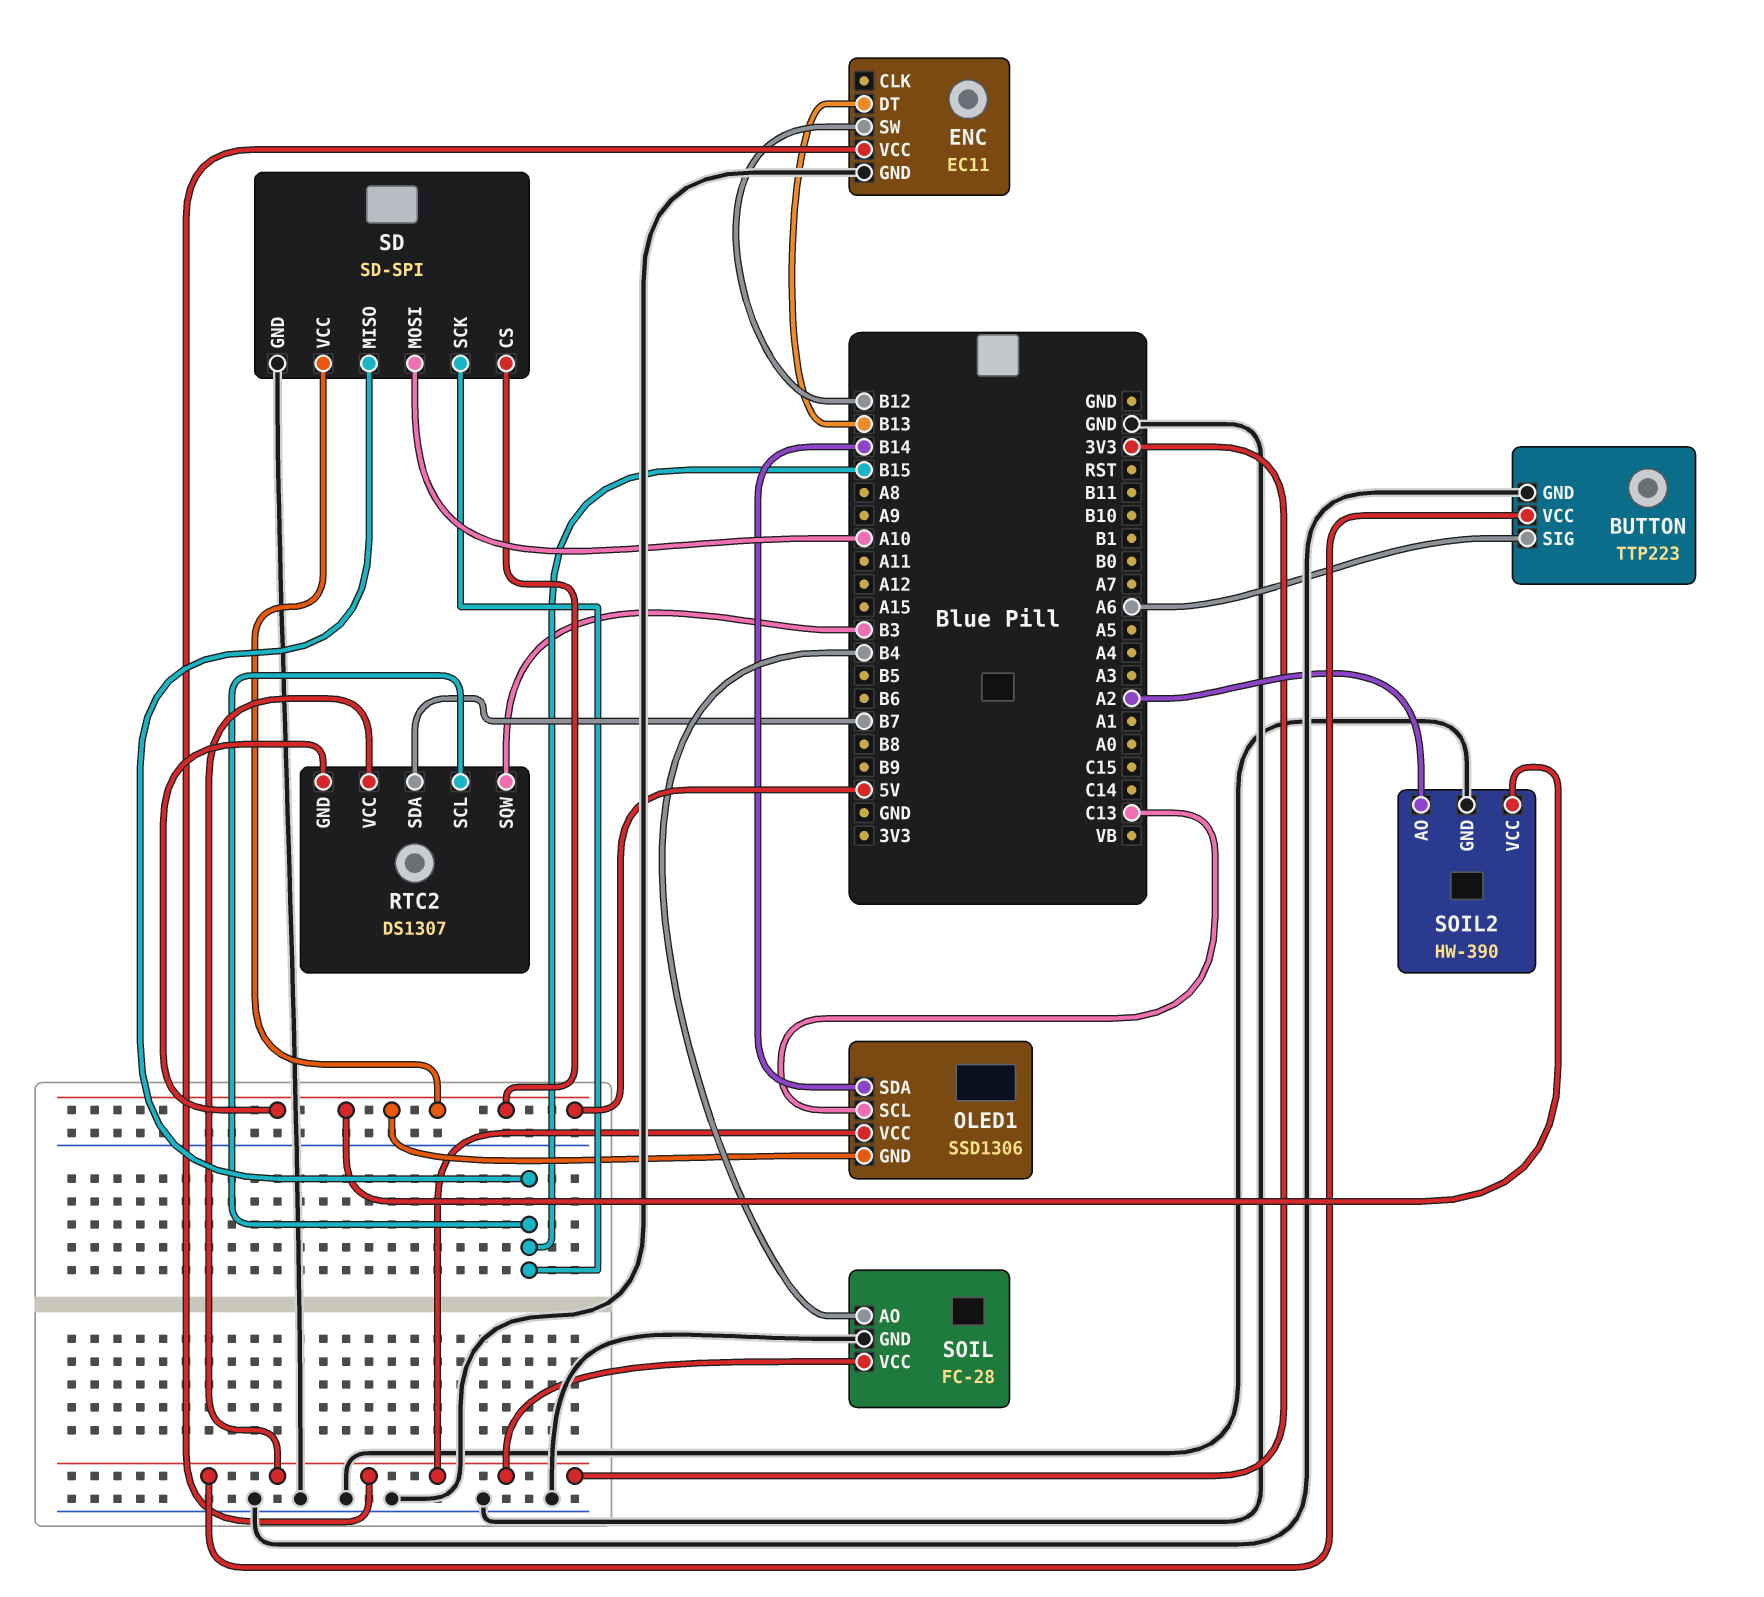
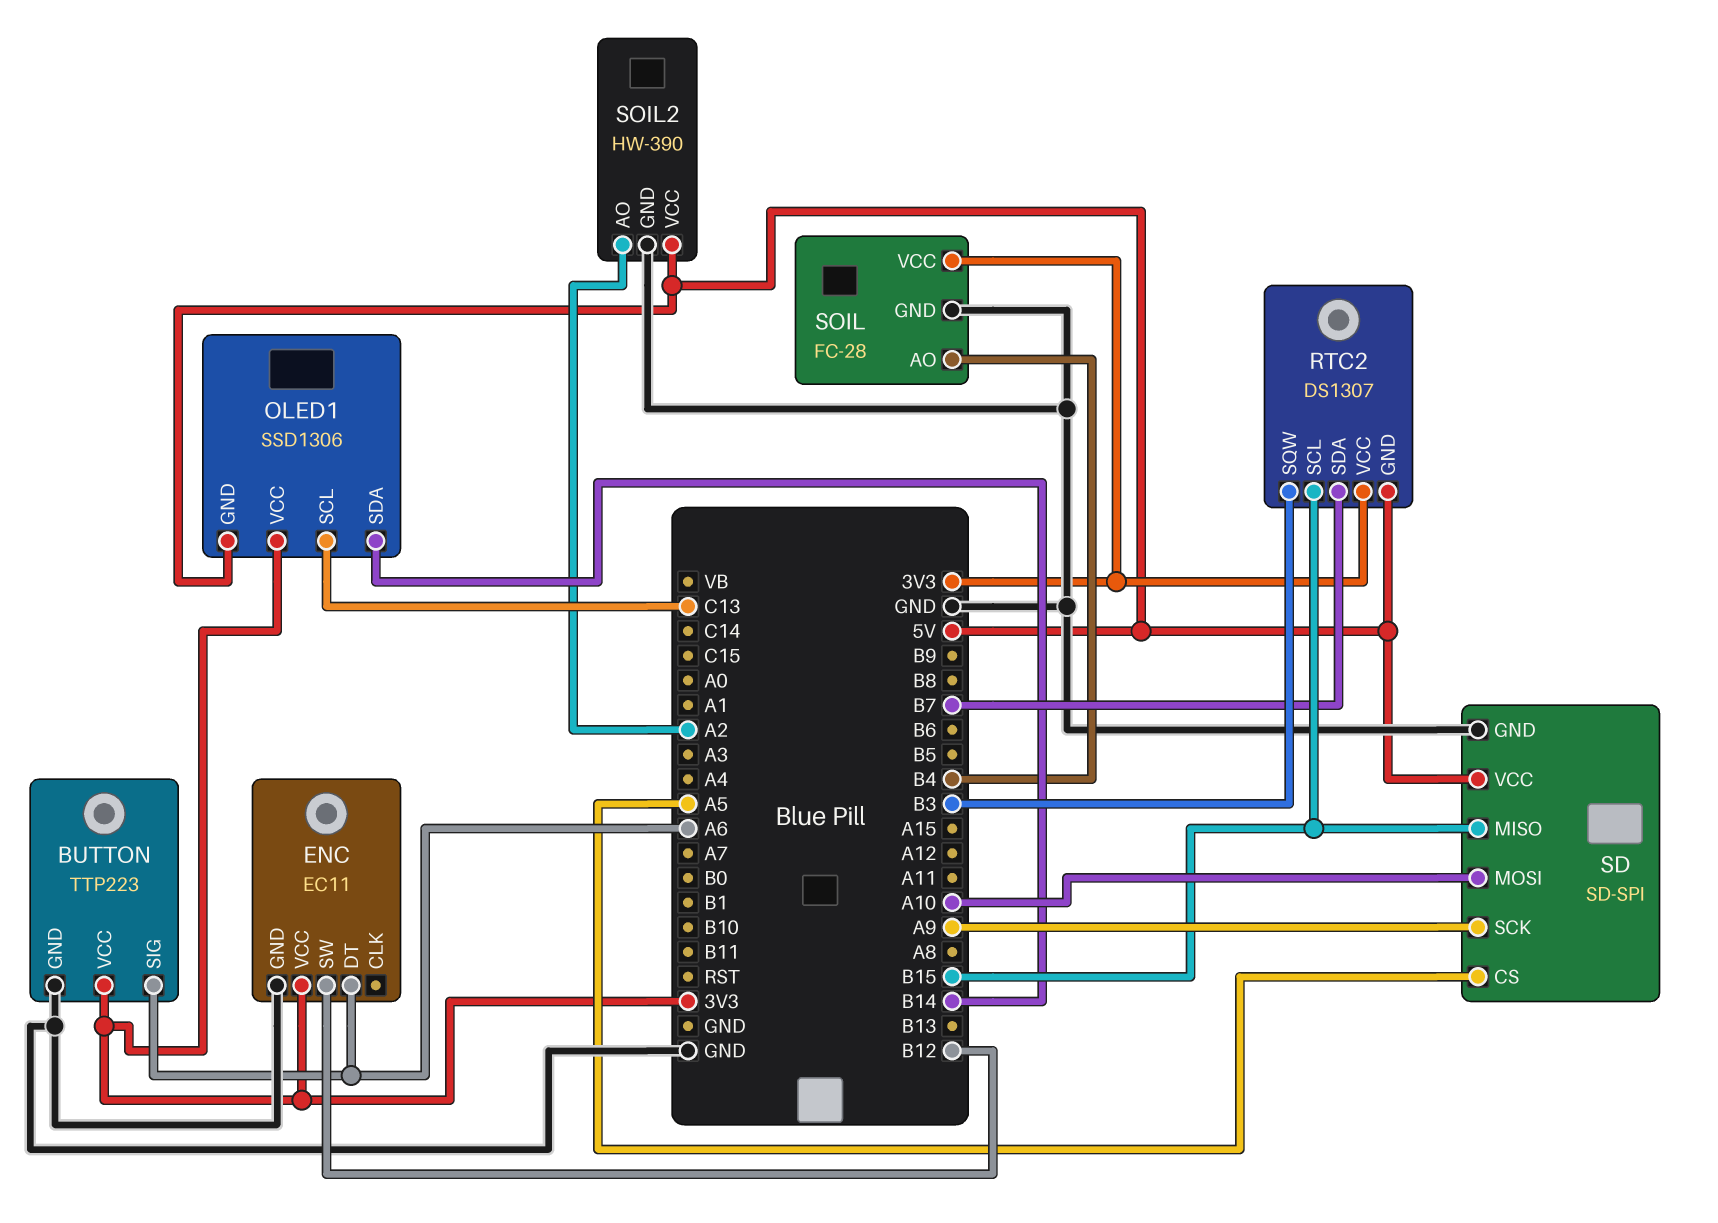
ENC pin DT: B13 -> A6
SD pin CS: 5V -> A5
SD pin SCK: B15 -> A9

